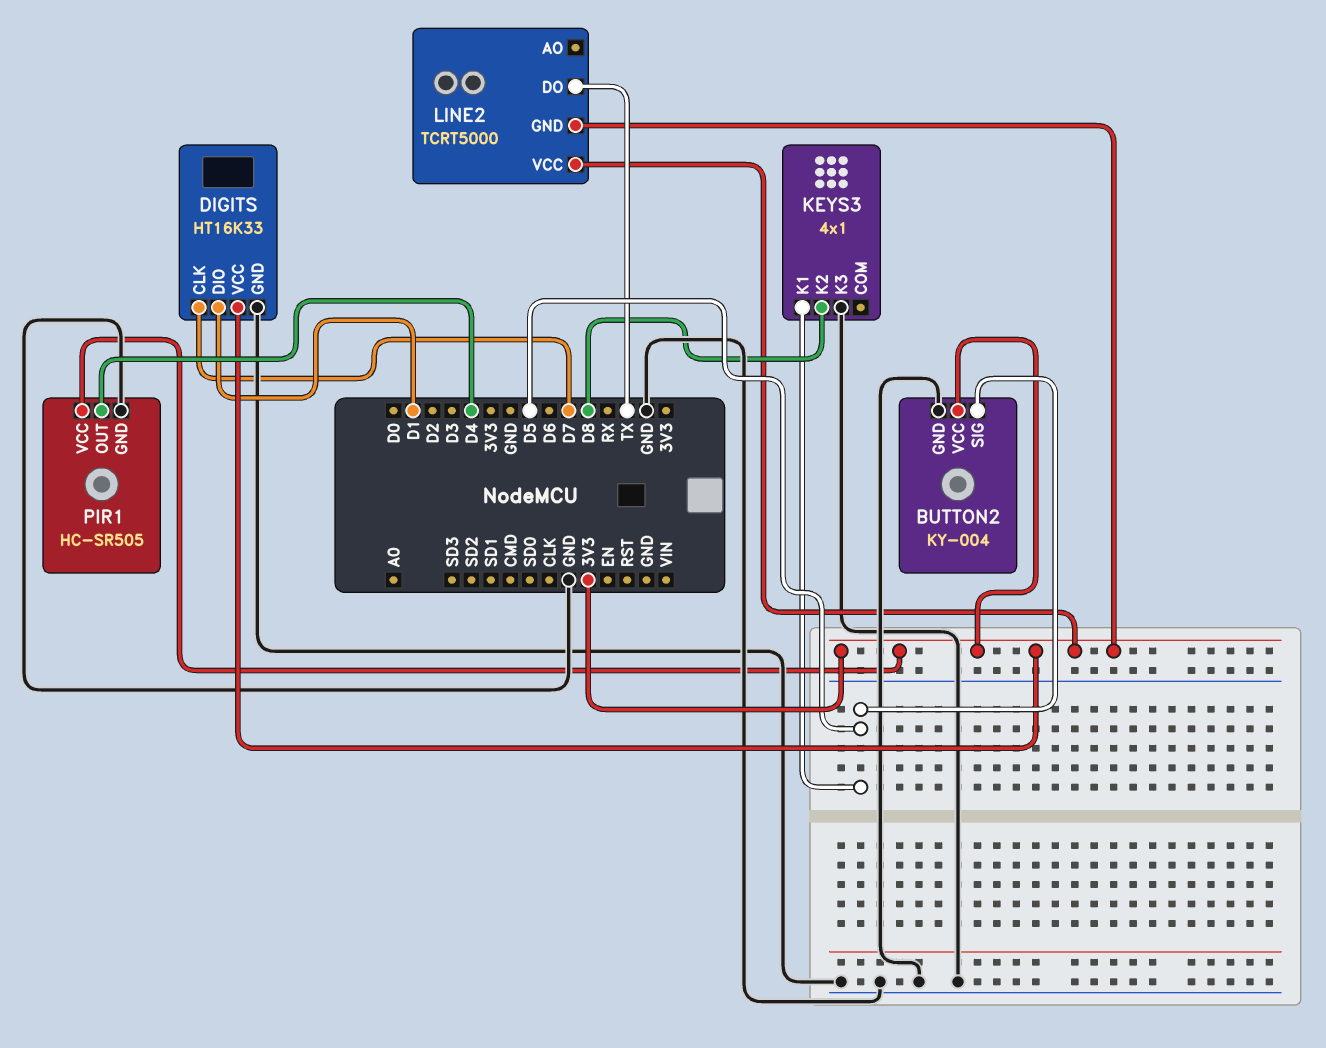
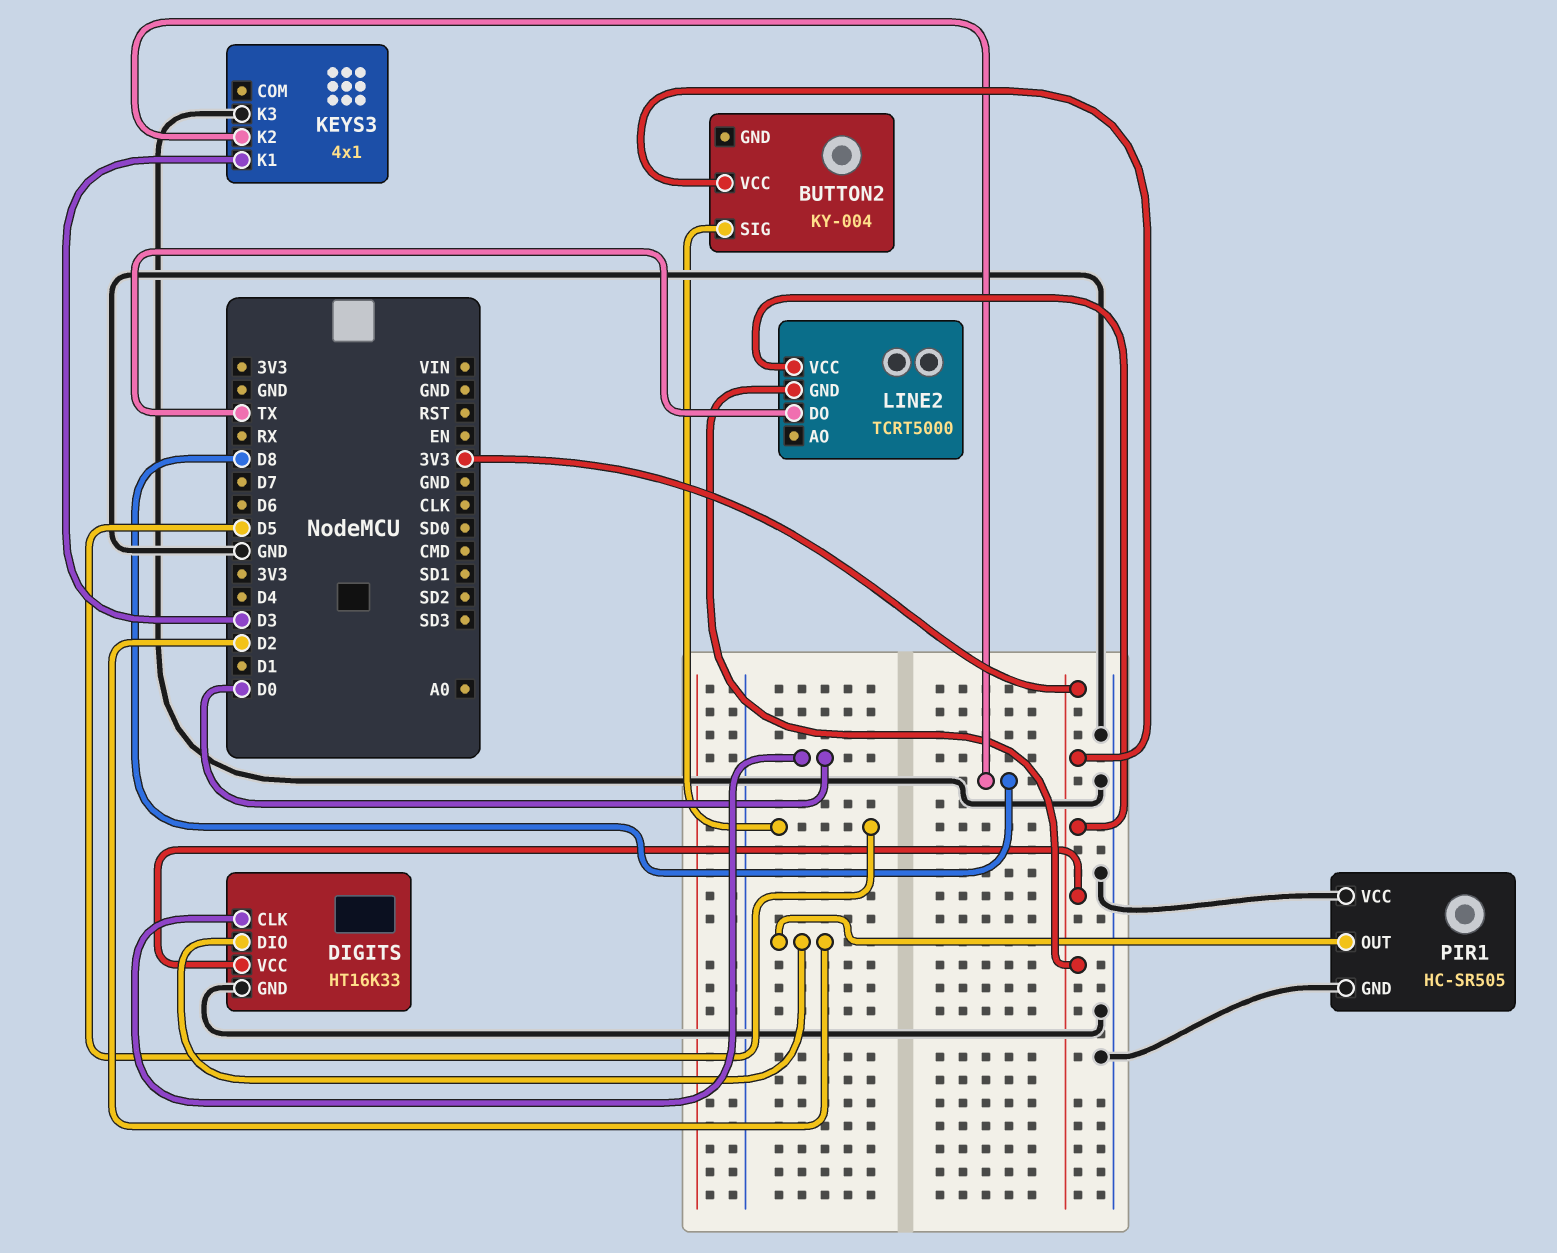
BUTTON2 pin GND: GND -> none
DIGITS pin CLK: D7 -> D0
DIGITS pin DIO: D1 -> D2
KEYS3 pin K1: D5 -> D3
PIR1 pin OUT: D4 -> D2
PIR1 pin VCC: 3V3 -> GND

